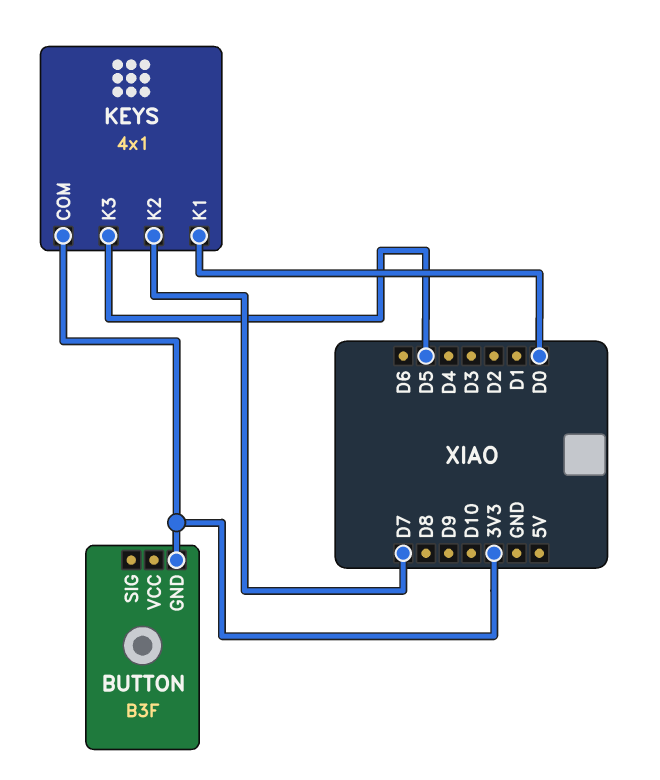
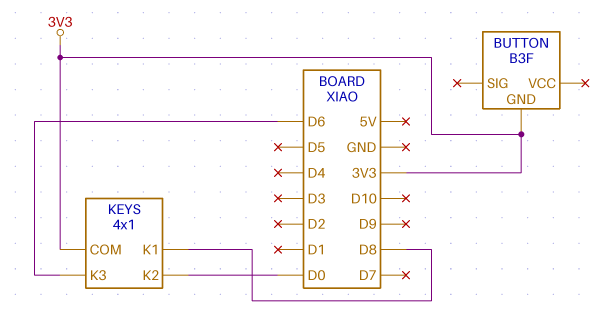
KEYS pin K1: D0 -> D8
KEYS pin K2: D7 -> D0
KEYS pin K3: D5 -> D6

